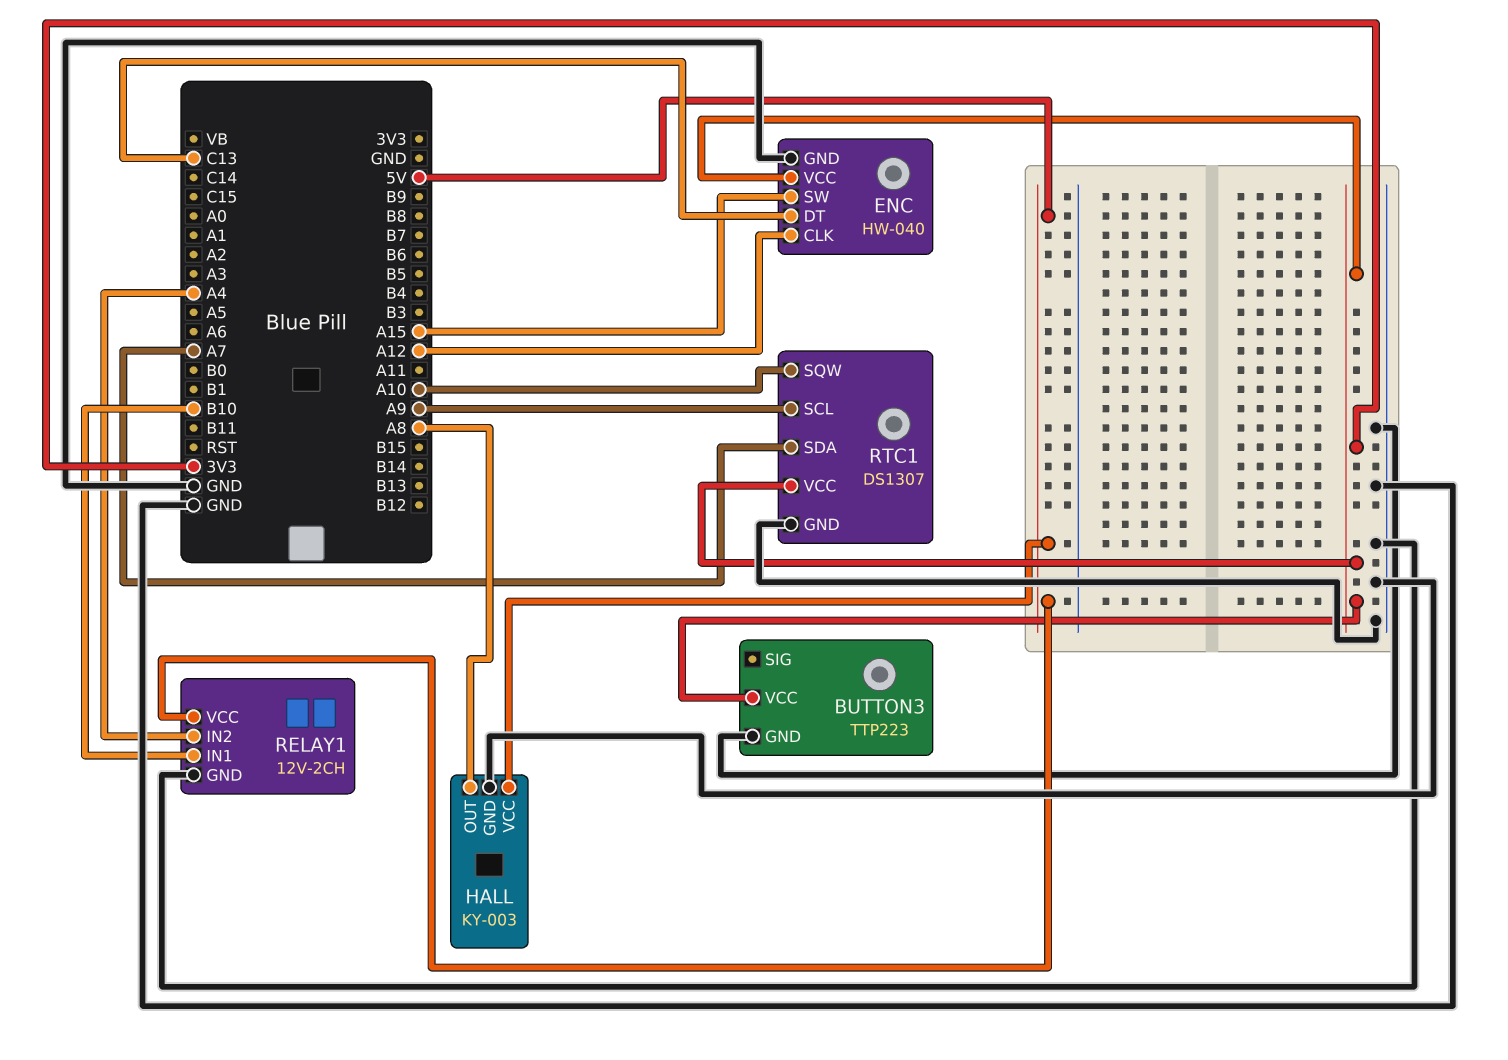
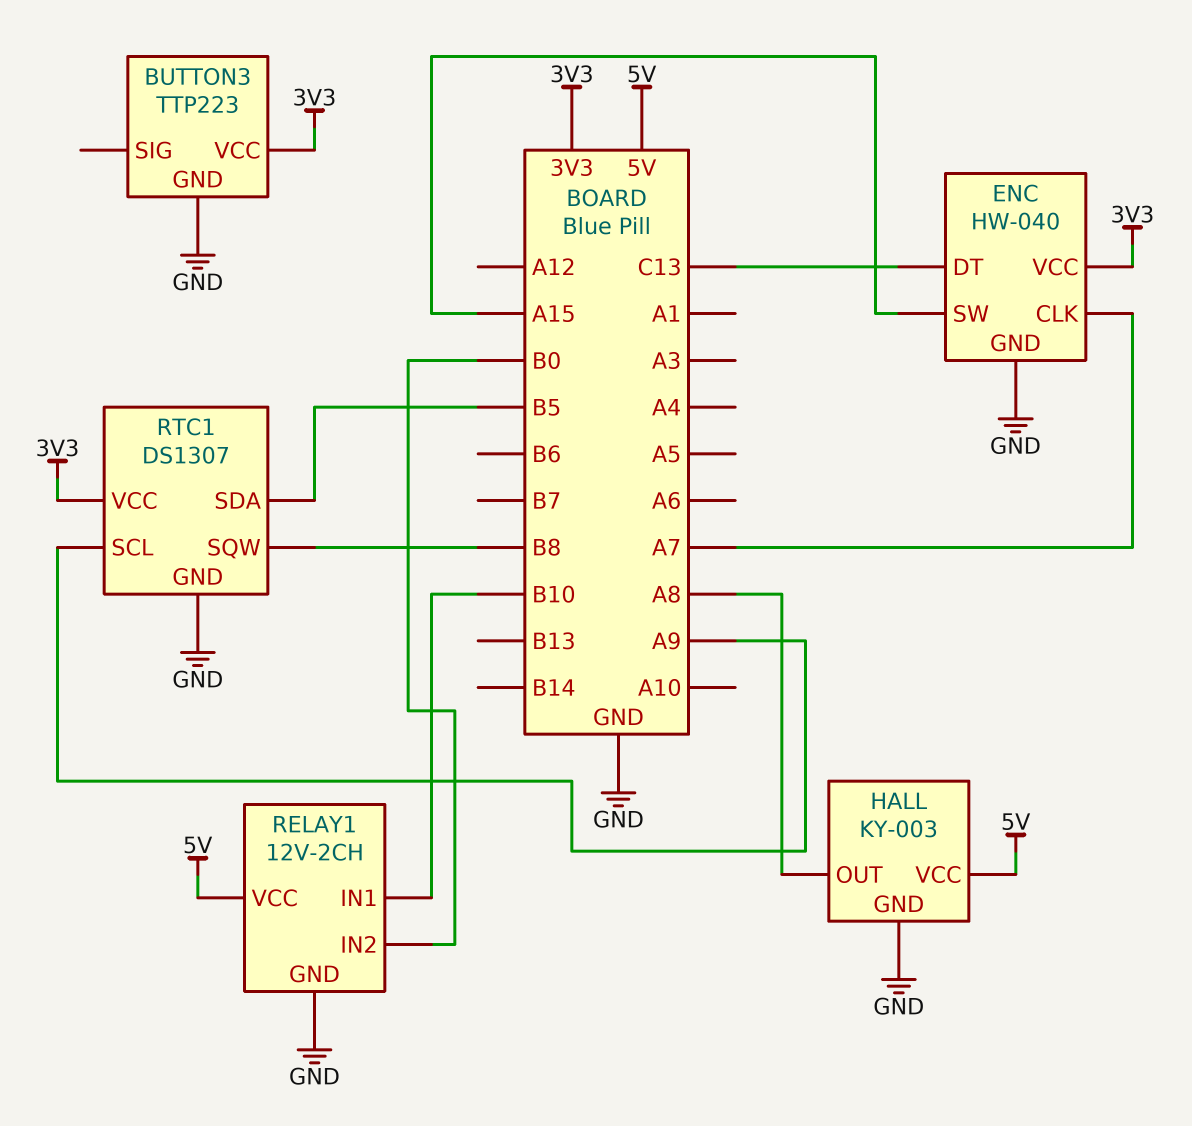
ENC pin CLK: A12 -> A7
RELAY1 pin IN2: A4 -> B0
RTC1 pin SDA: A7 -> B5
RTC1 pin SQW: A10 -> B8

